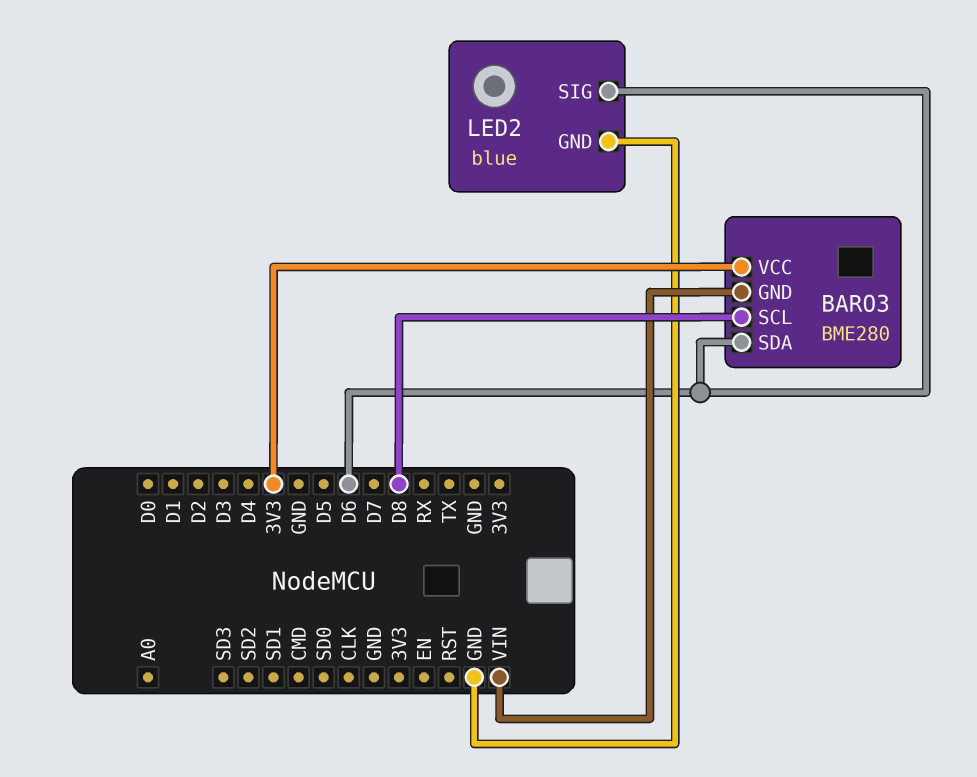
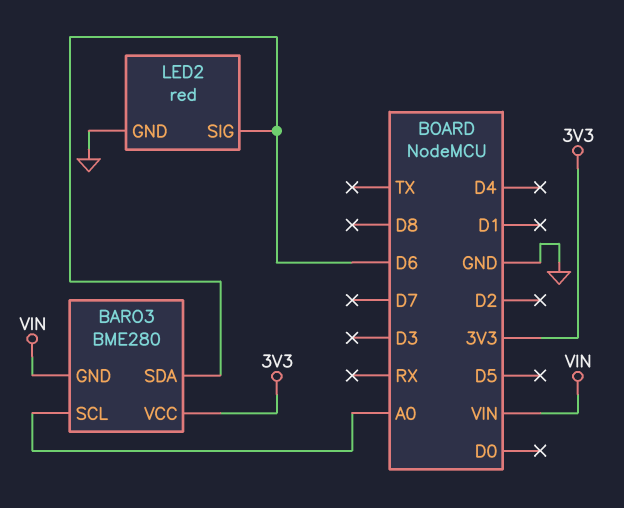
BARO3 pin SCL: D8 -> A0
LED2: blue -> red

